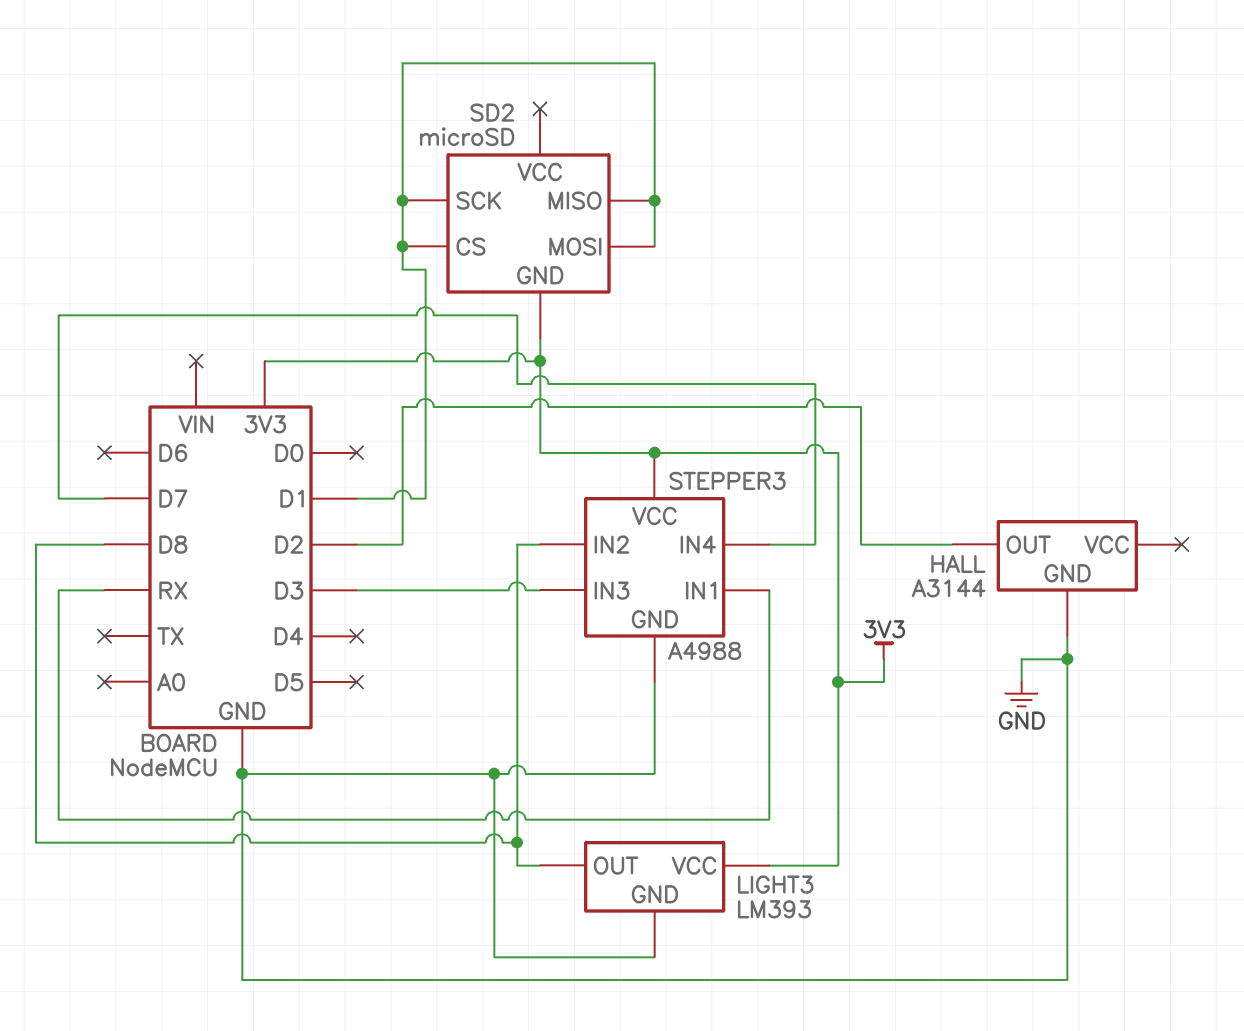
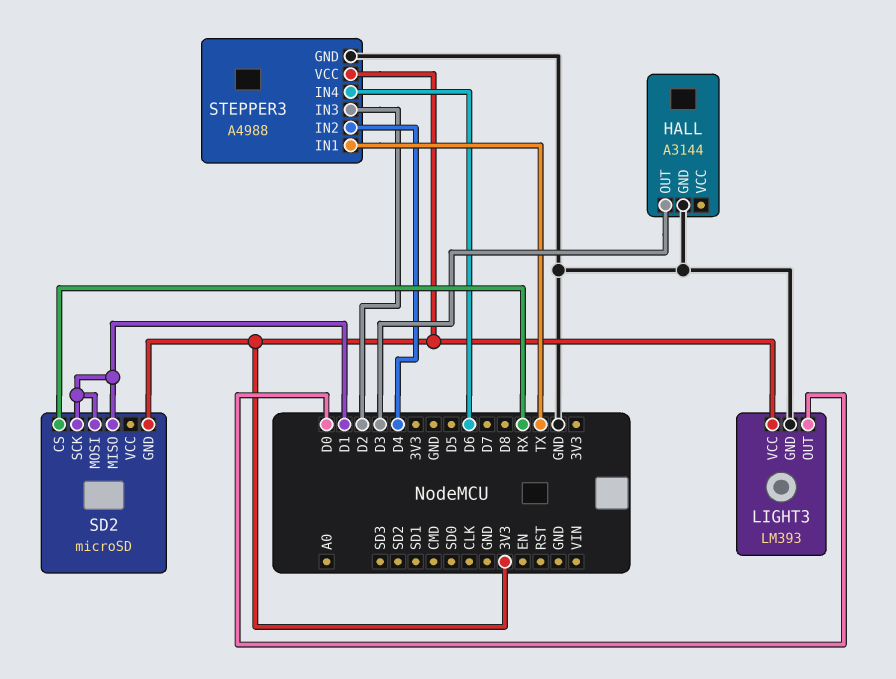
HALL pin OUT: D2 -> D3
LIGHT3 pin OUT: D8 -> D0
SD2 pin CS: D1 -> RX
STEPPER3 pin IN1: RX -> TX
STEPPER3 pin IN2: D8 -> D4
STEPPER3 pin IN3: D3 -> D2
STEPPER3 pin IN4: D7 -> D6

